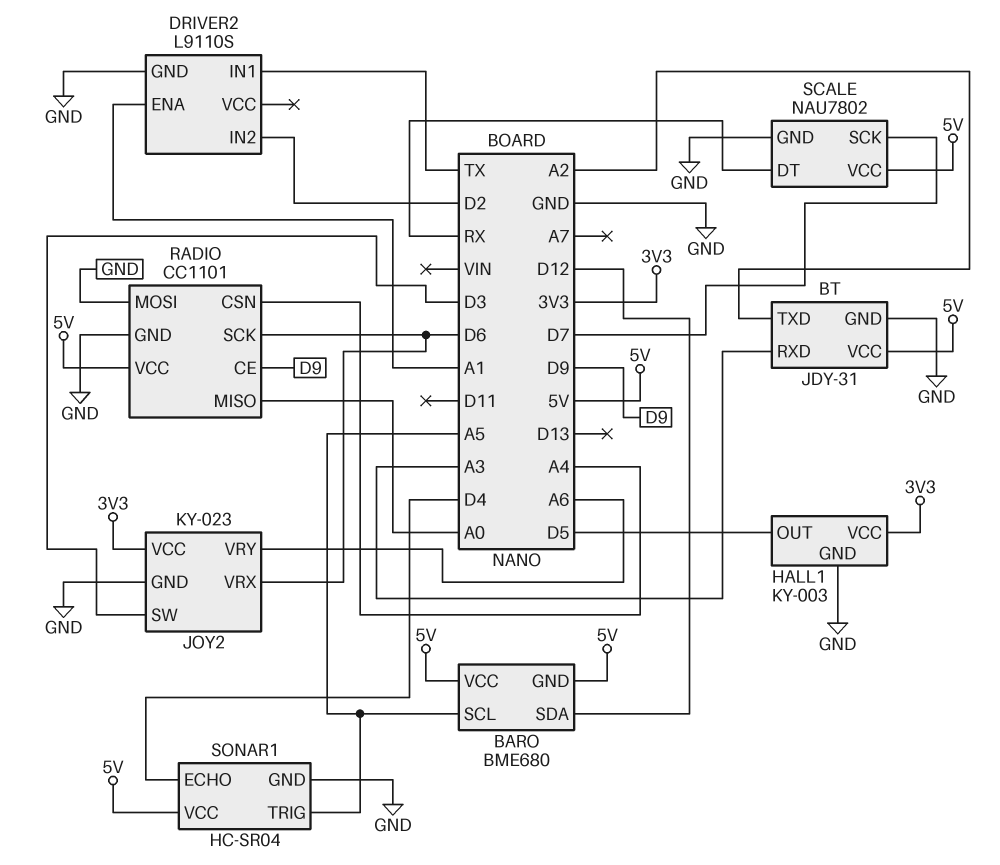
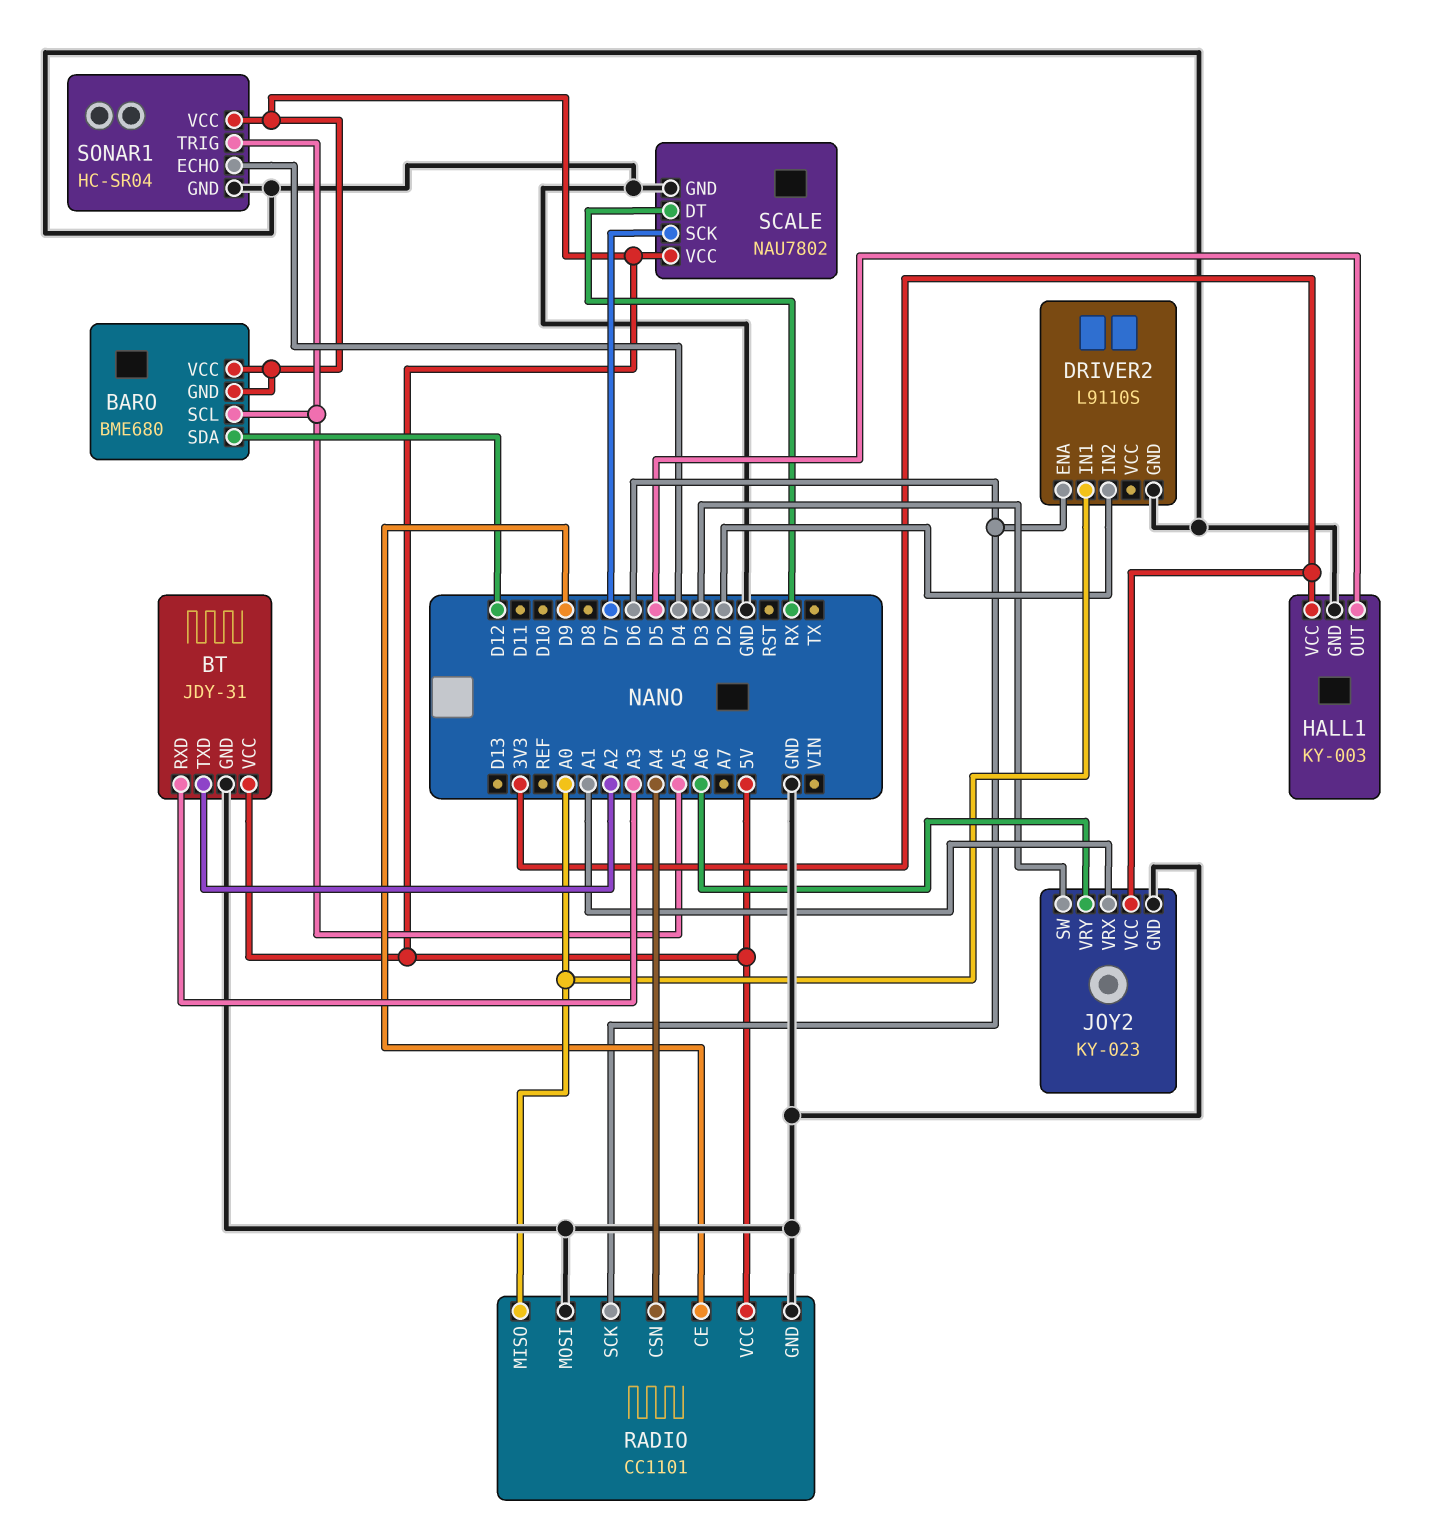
DRIVER2 pin ENA: A1 -> D6
DRIVER2 pin IN1: TX -> A0
JOY2 pin VRX: D6 -> A1

